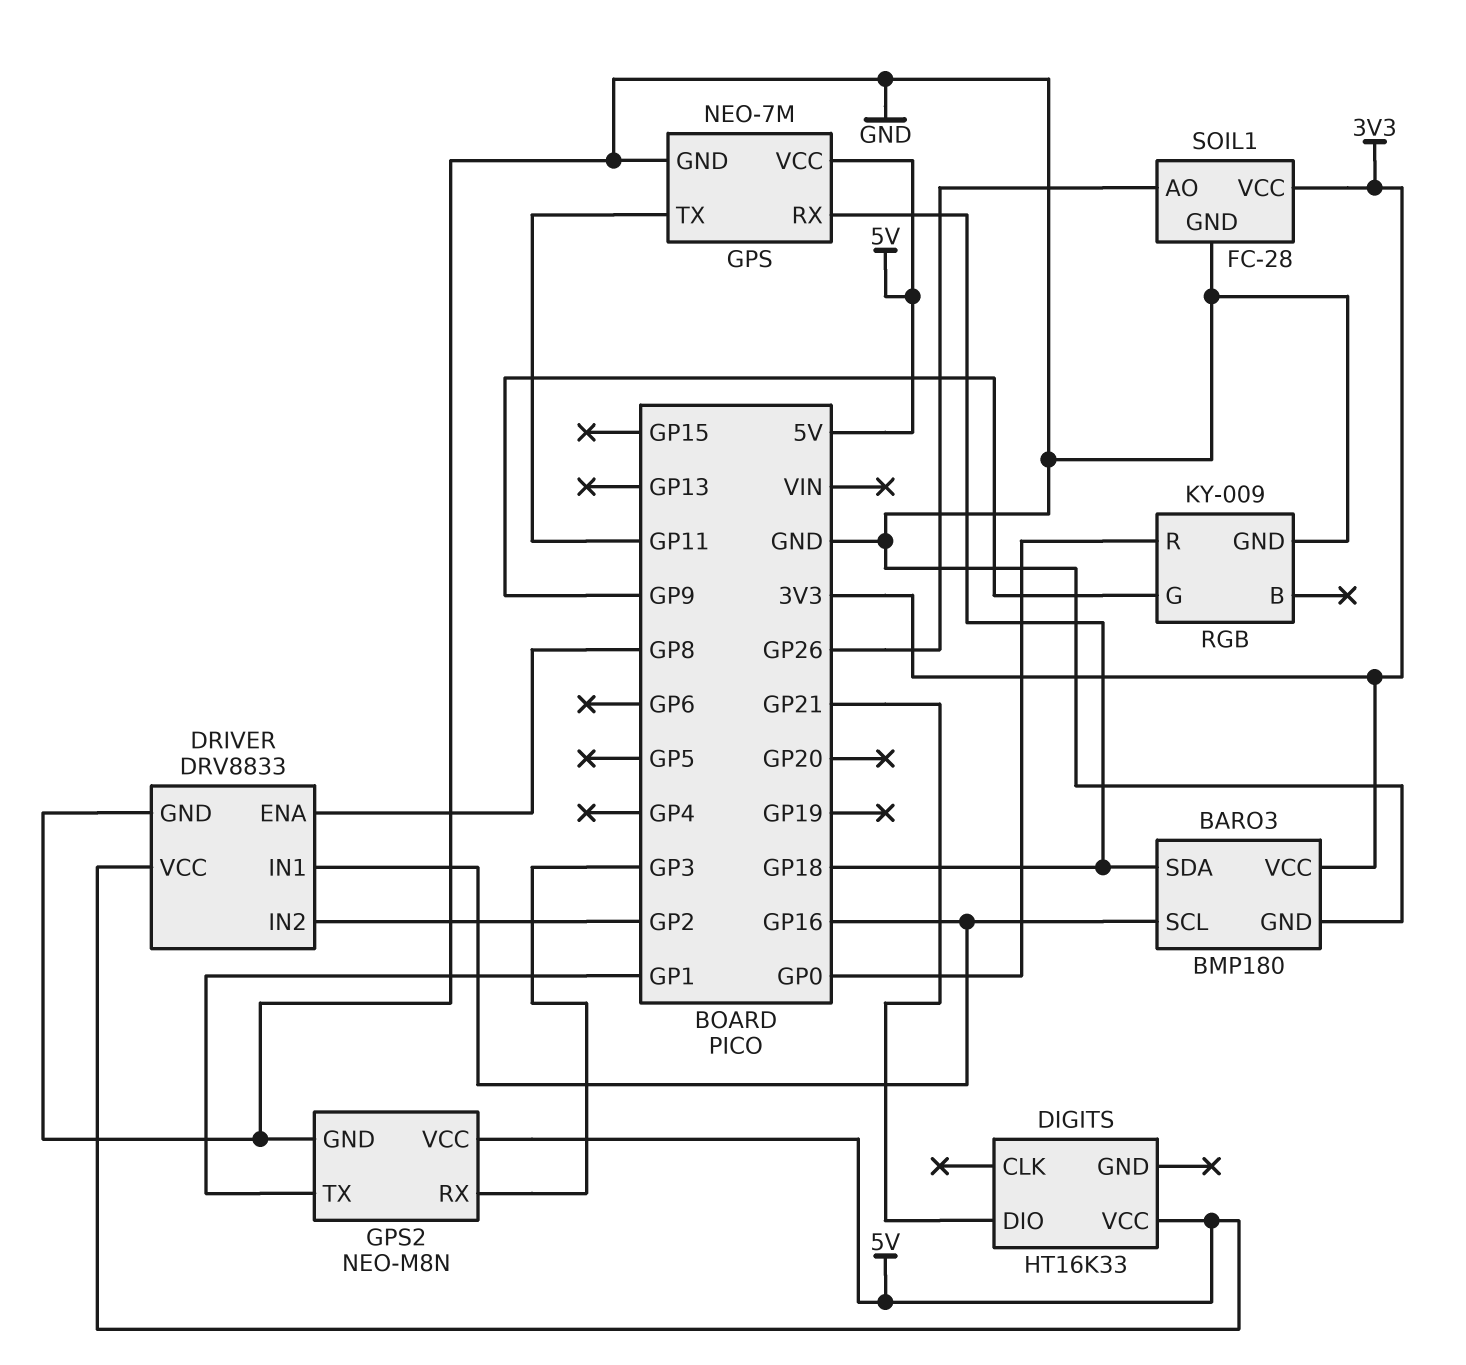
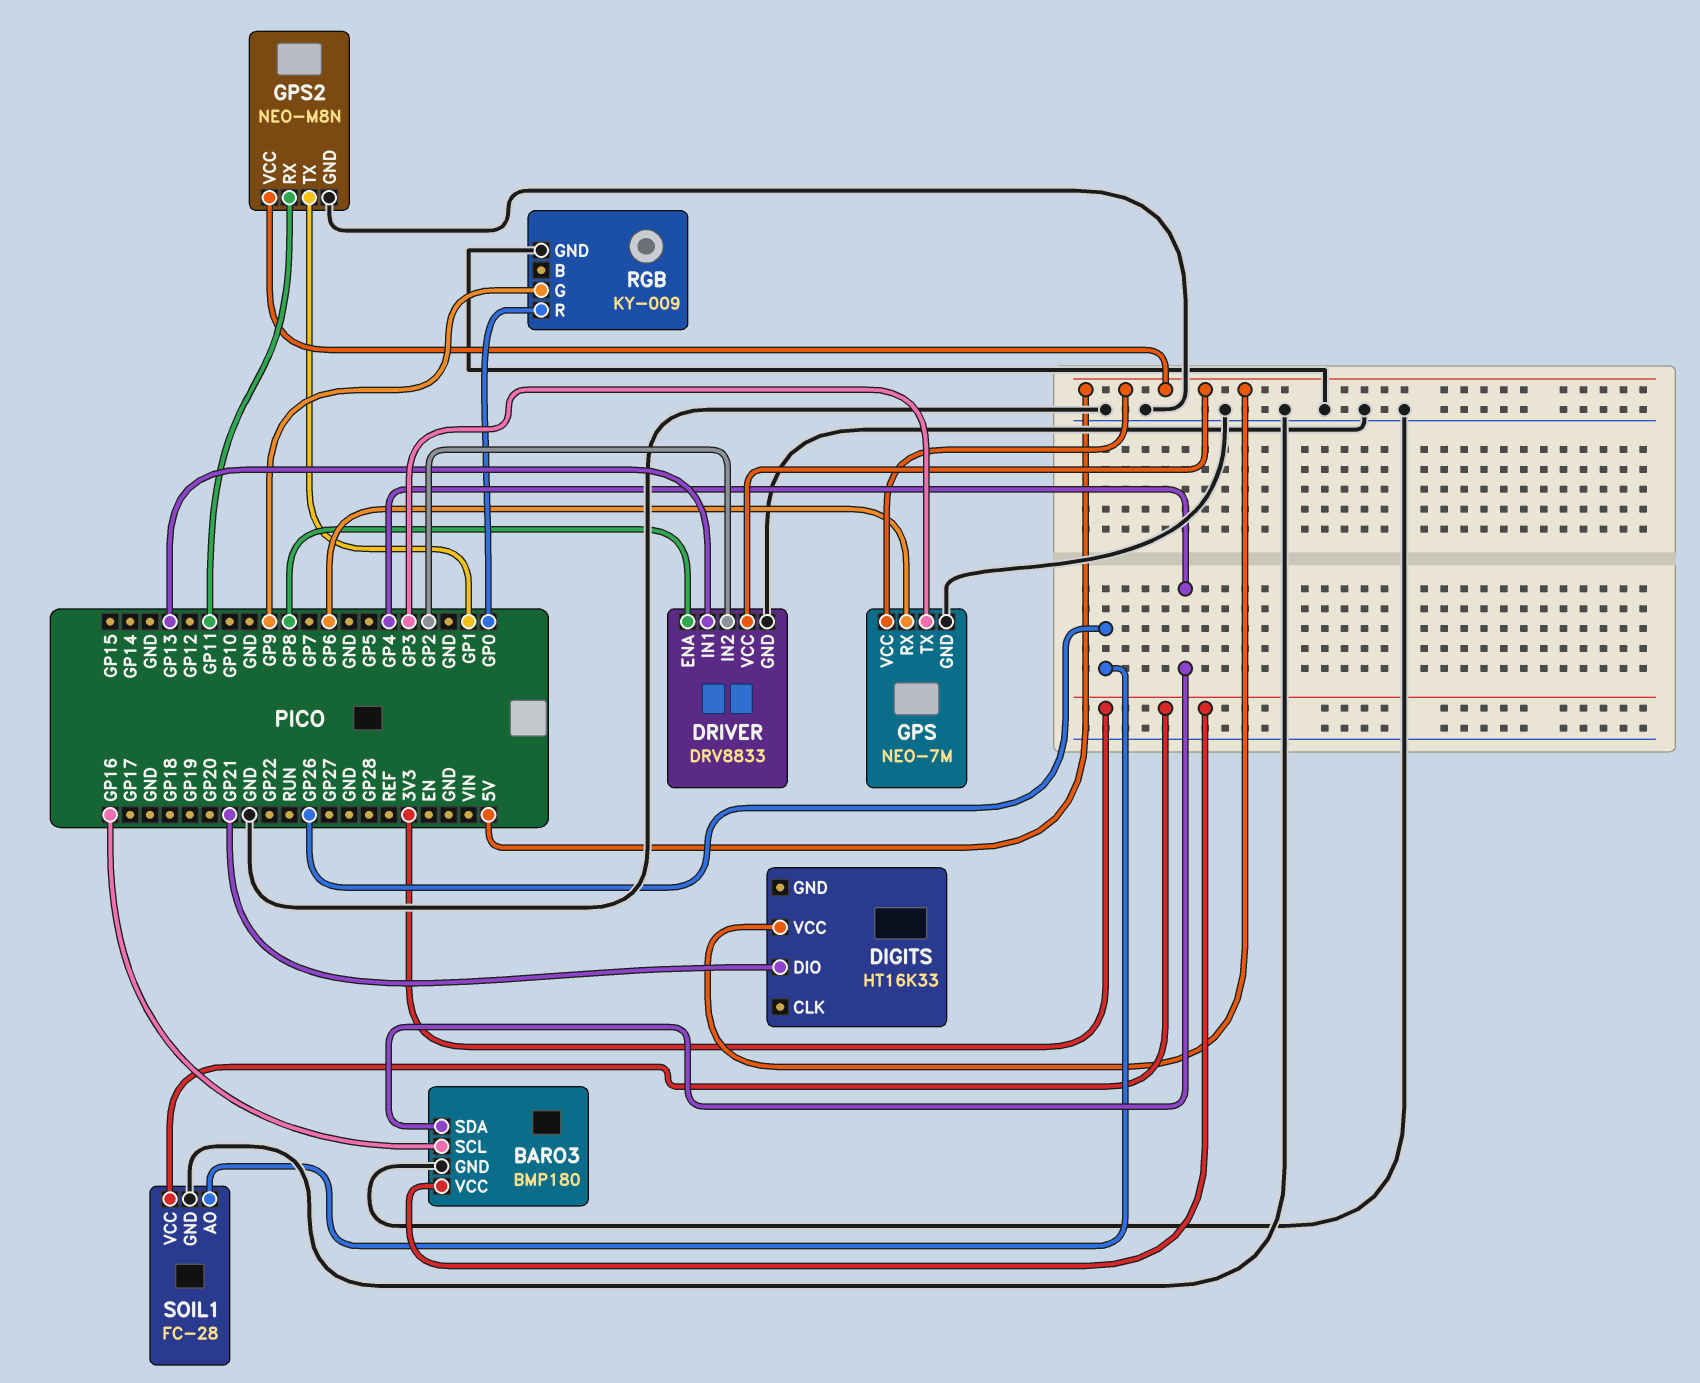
BARO3 pin SDA: GP18 -> GP4
DRIVER pin IN1: GP16 -> GP13
GPS pin RX: GP18 -> GP6
GPS pin TX: GP11 -> GP3
GPS2 pin RX: GP3 -> GP11

